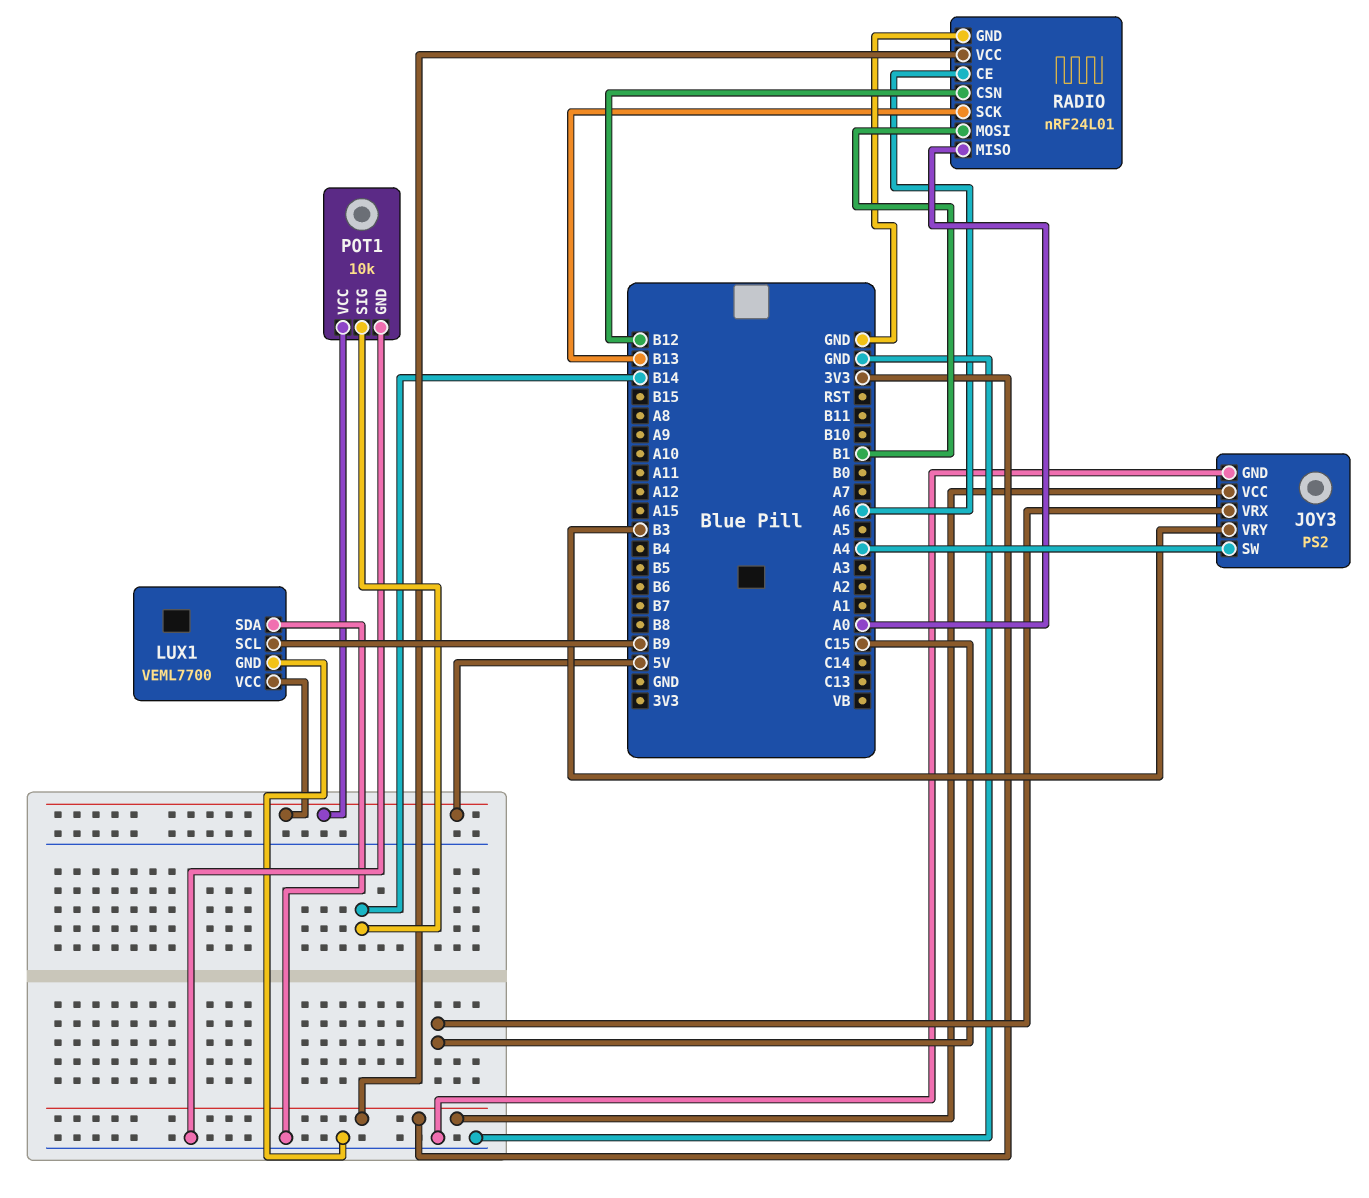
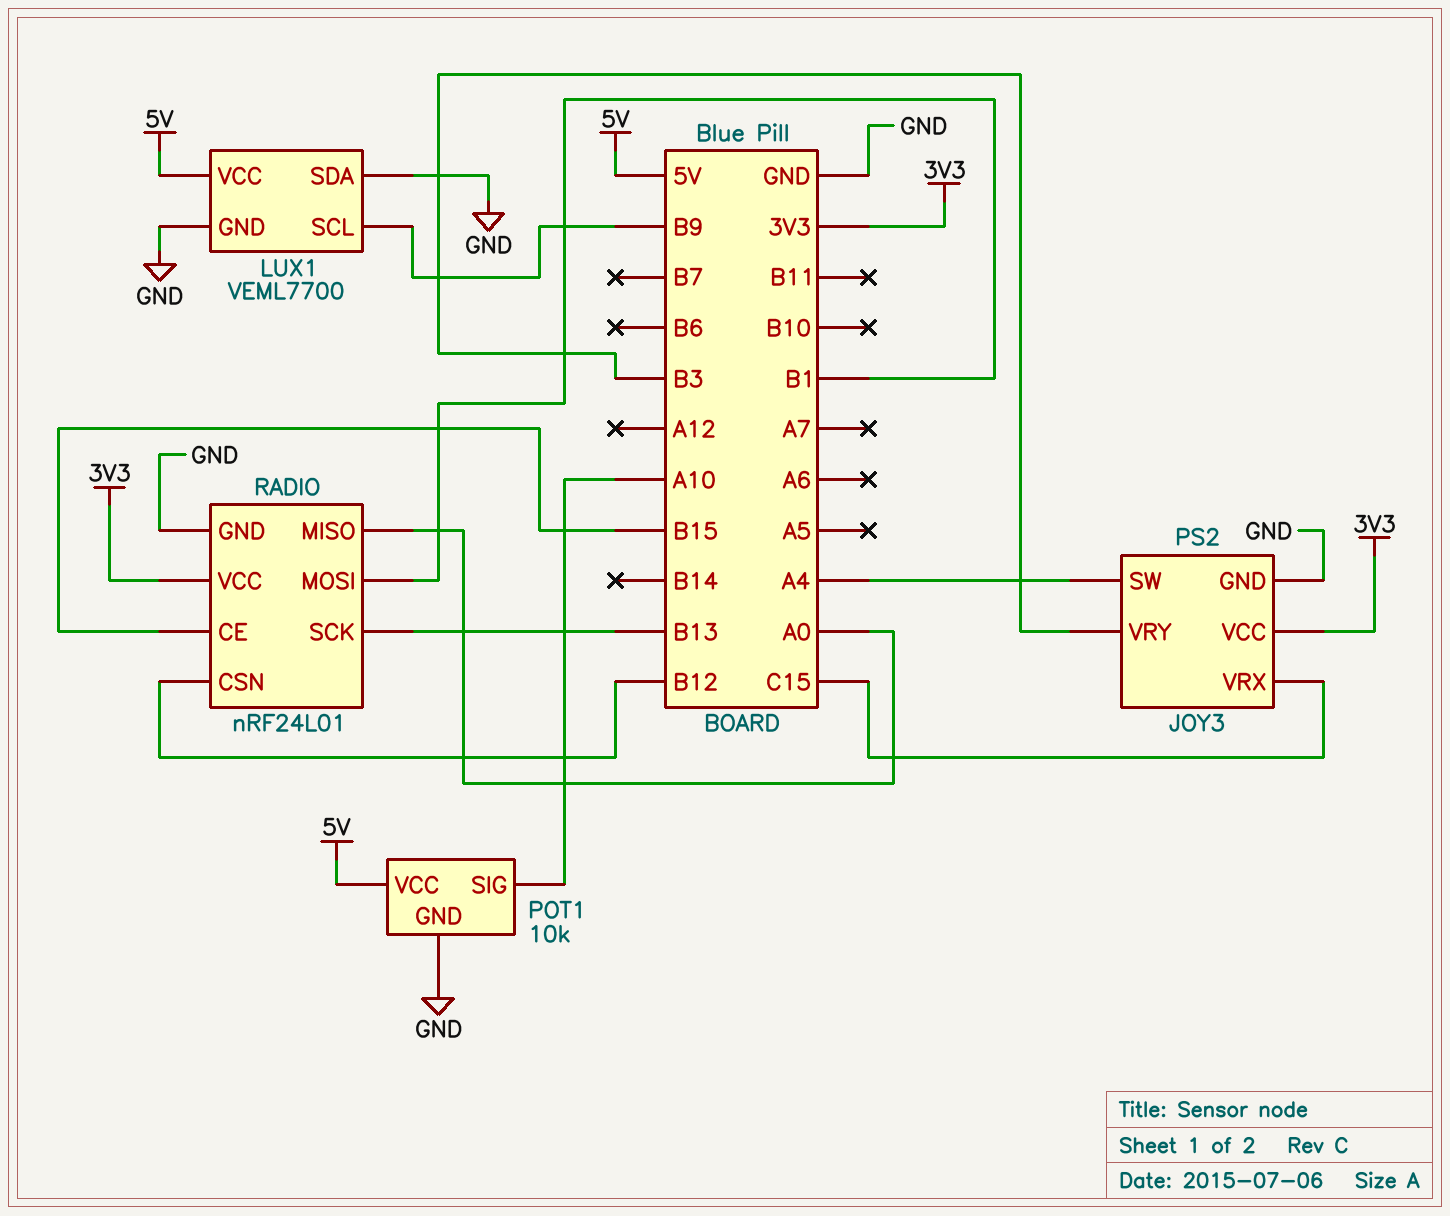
POT1 pin SIG: B14 -> A10
RADIO pin CE: A6 -> B15

